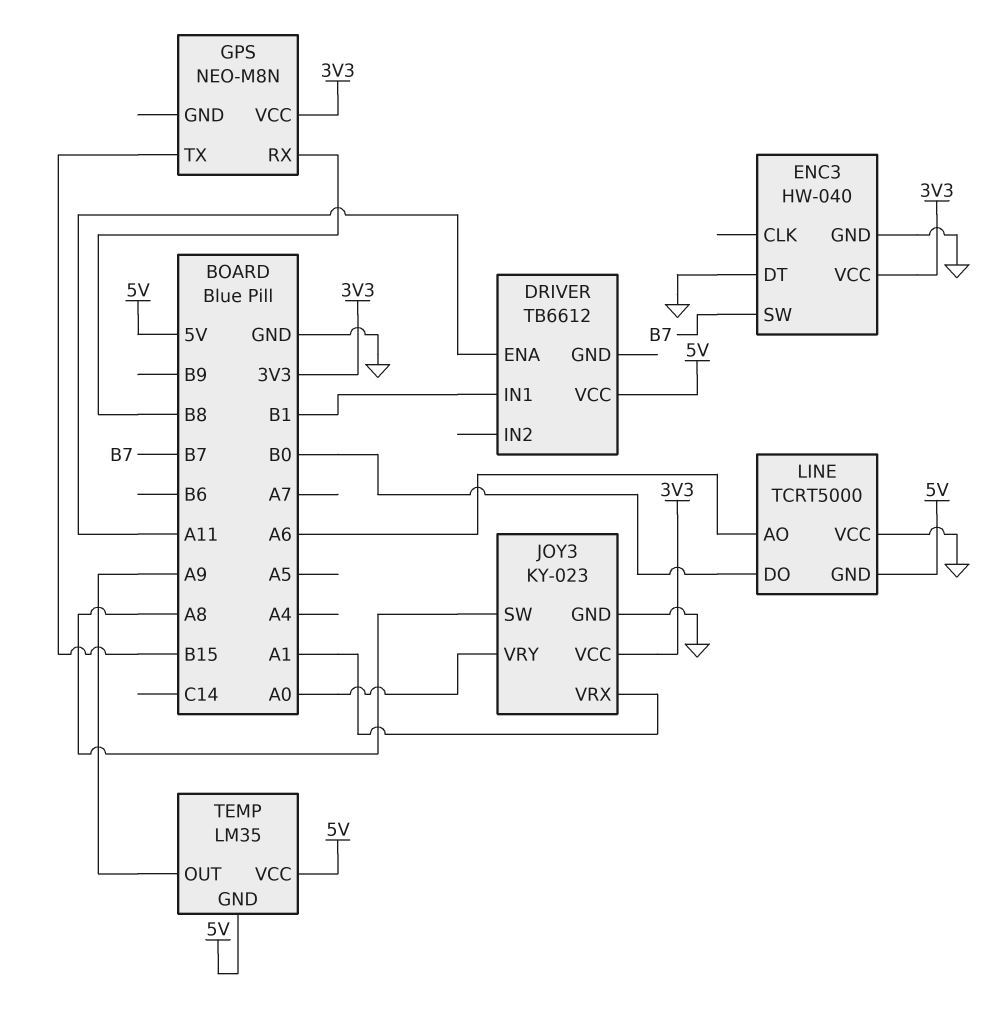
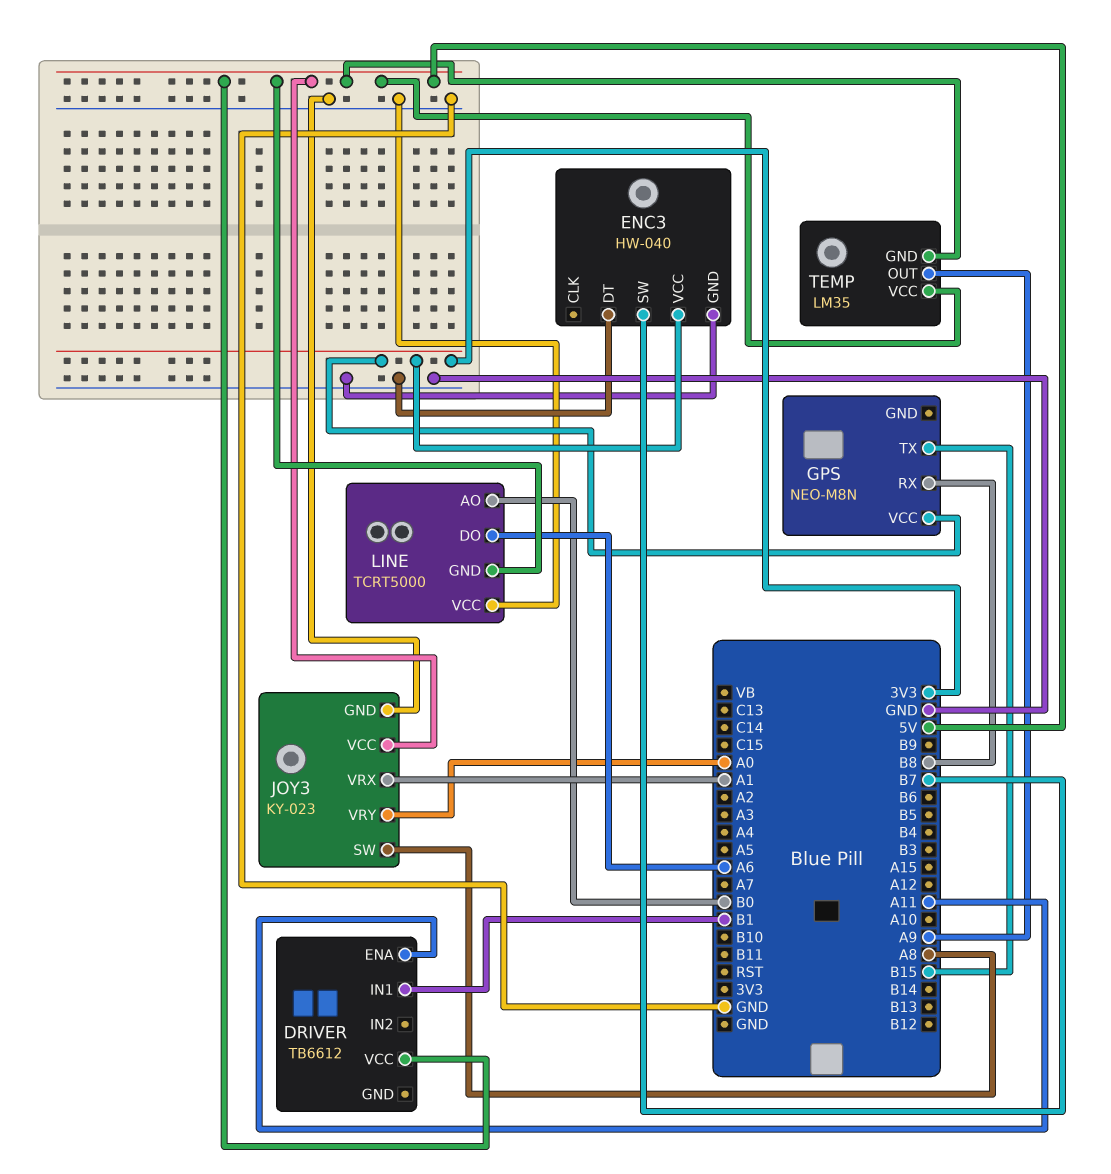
JOY3 pin VCC: 3V3 -> 5V
LINE pin AO: A6 -> B0
LINE pin DO: B0 -> A6

